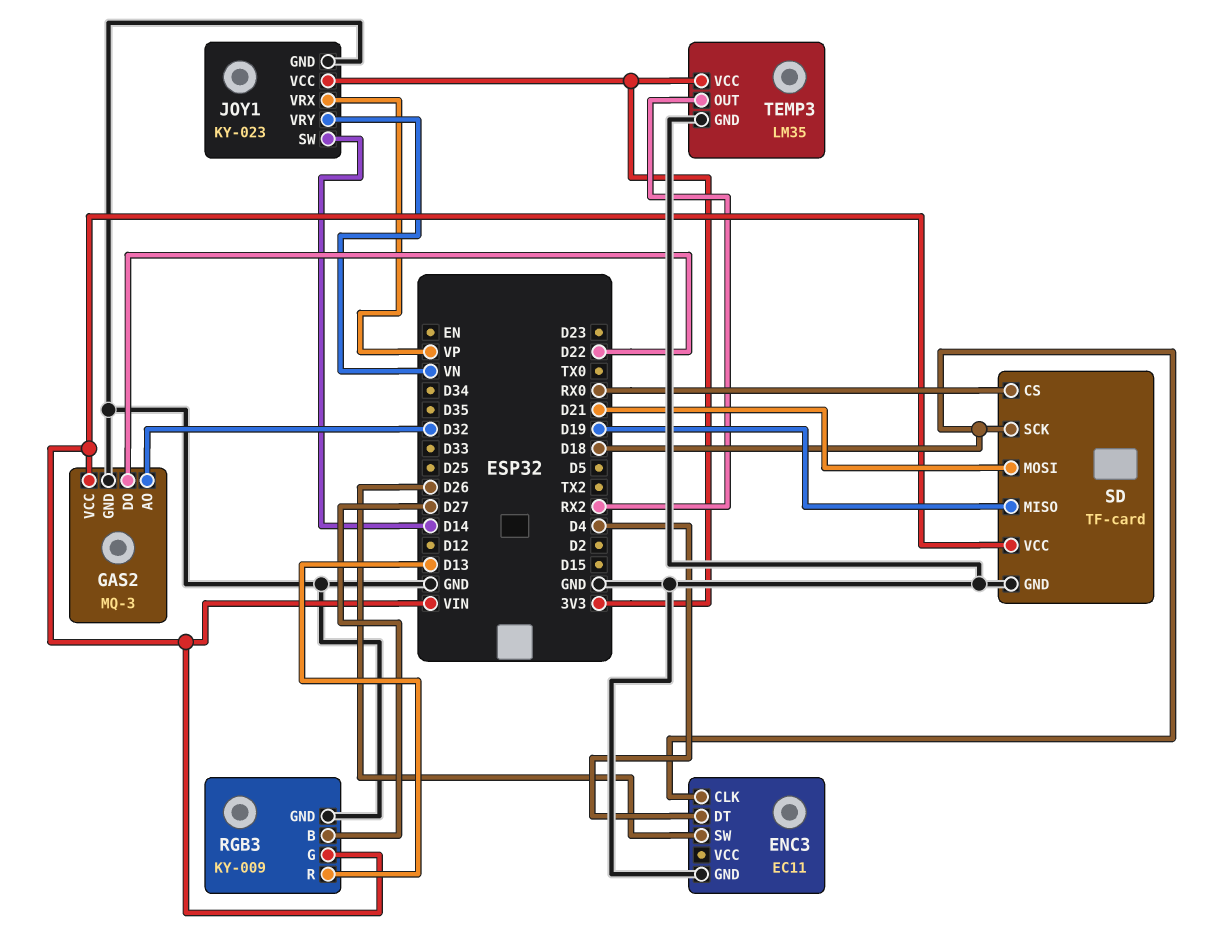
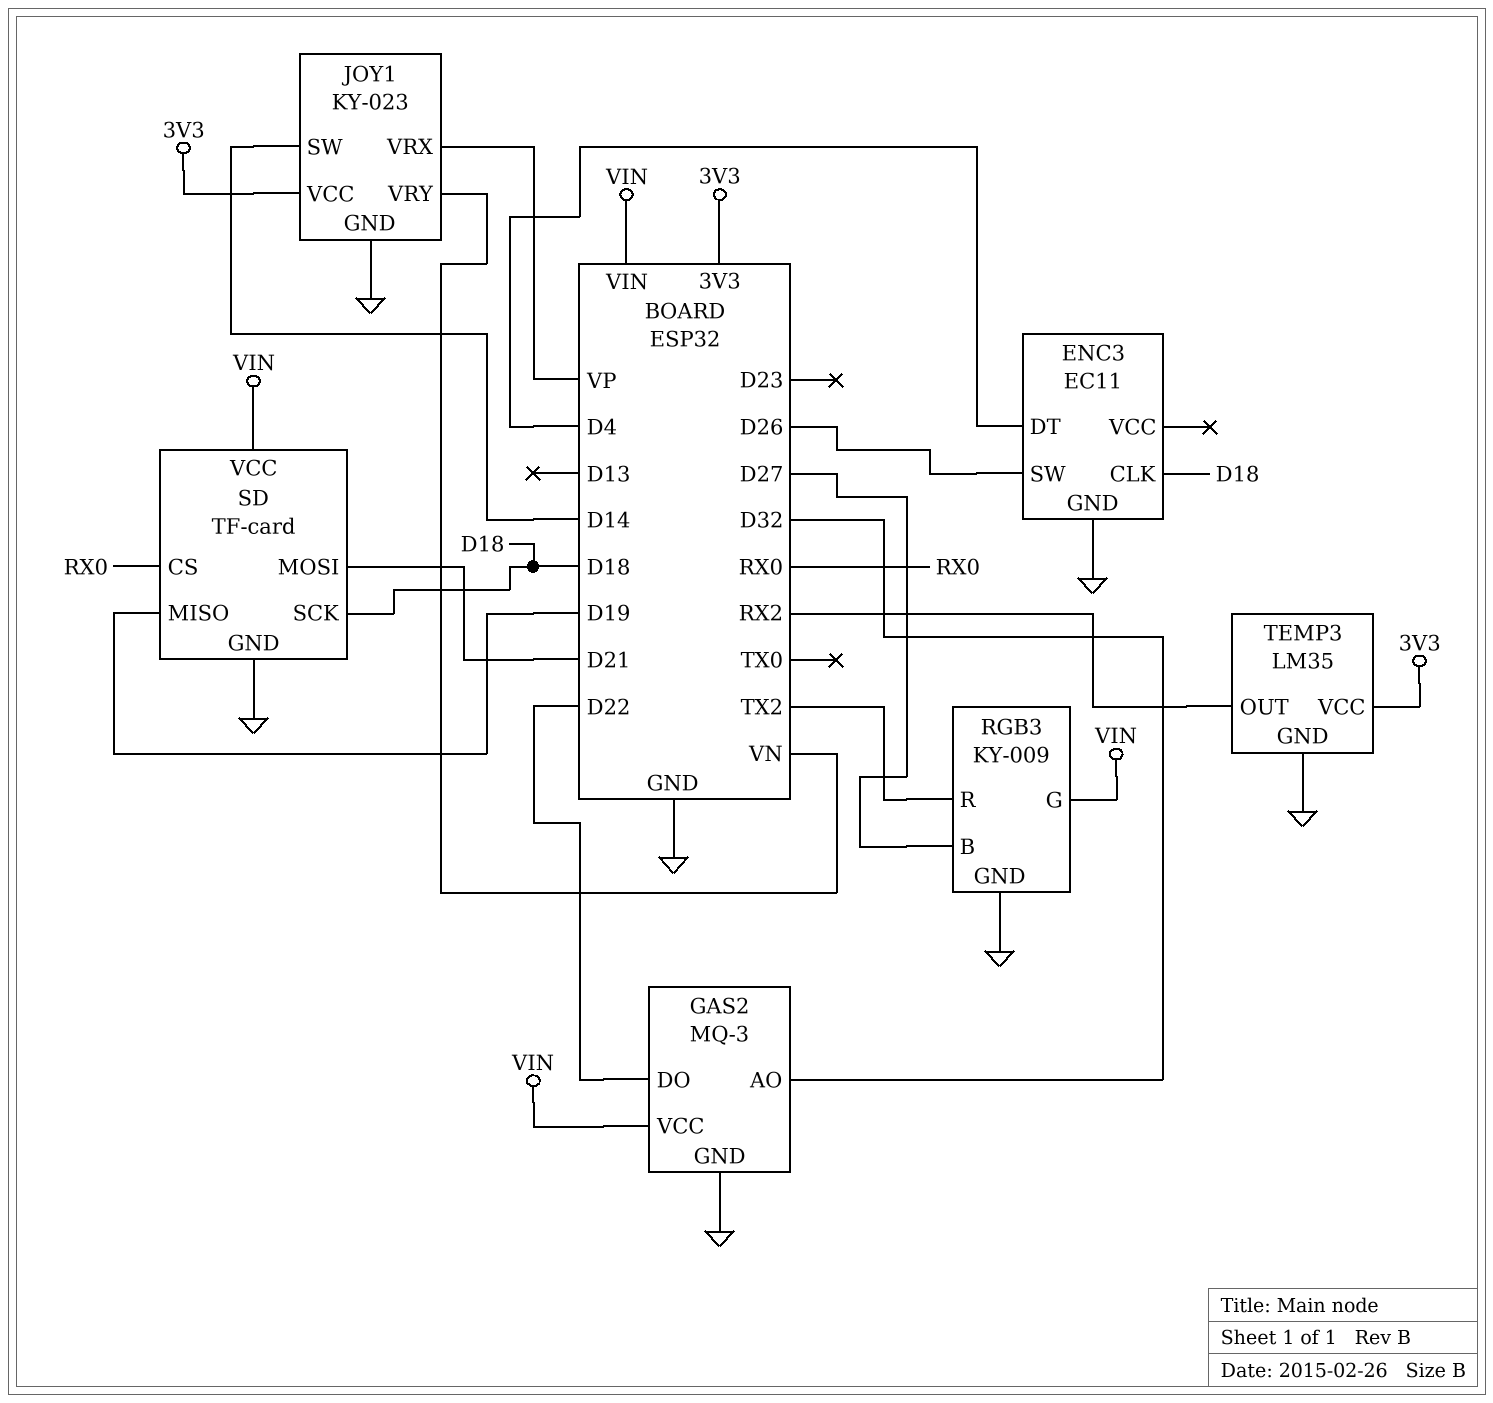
RGB3 pin R: D13 -> TX2

